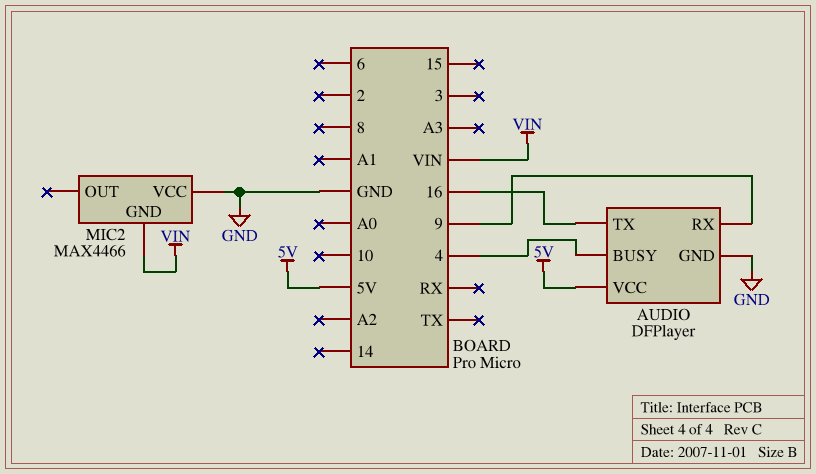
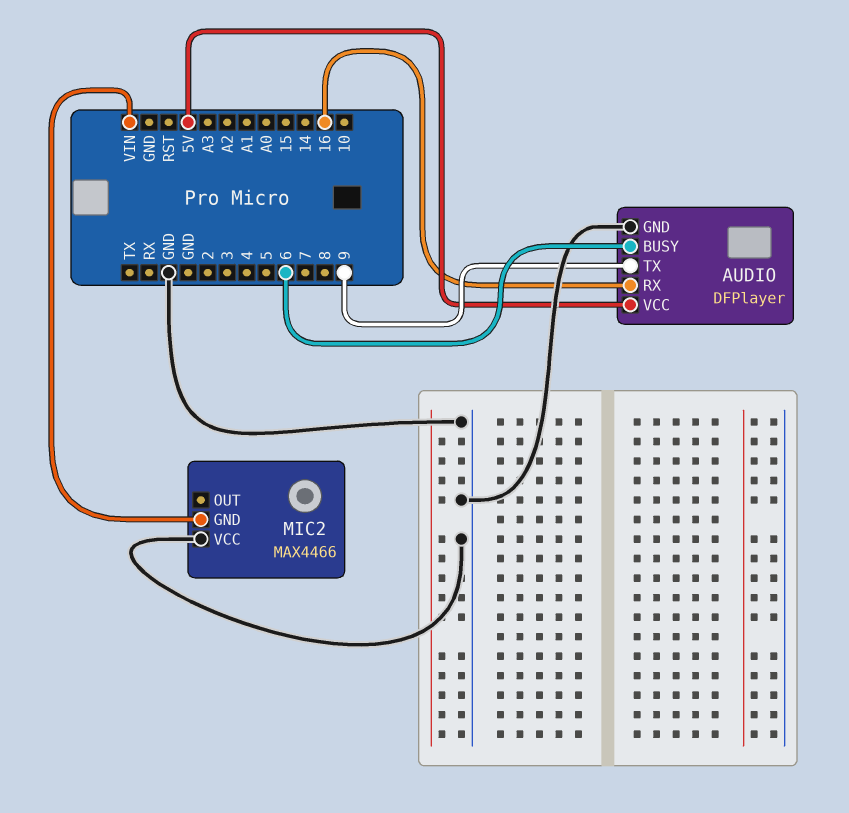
AUDIO pin BUSY: 4 -> 6
AUDIO pin RX: 9 -> 16
AUDIO pin TX: 16 -> 9

